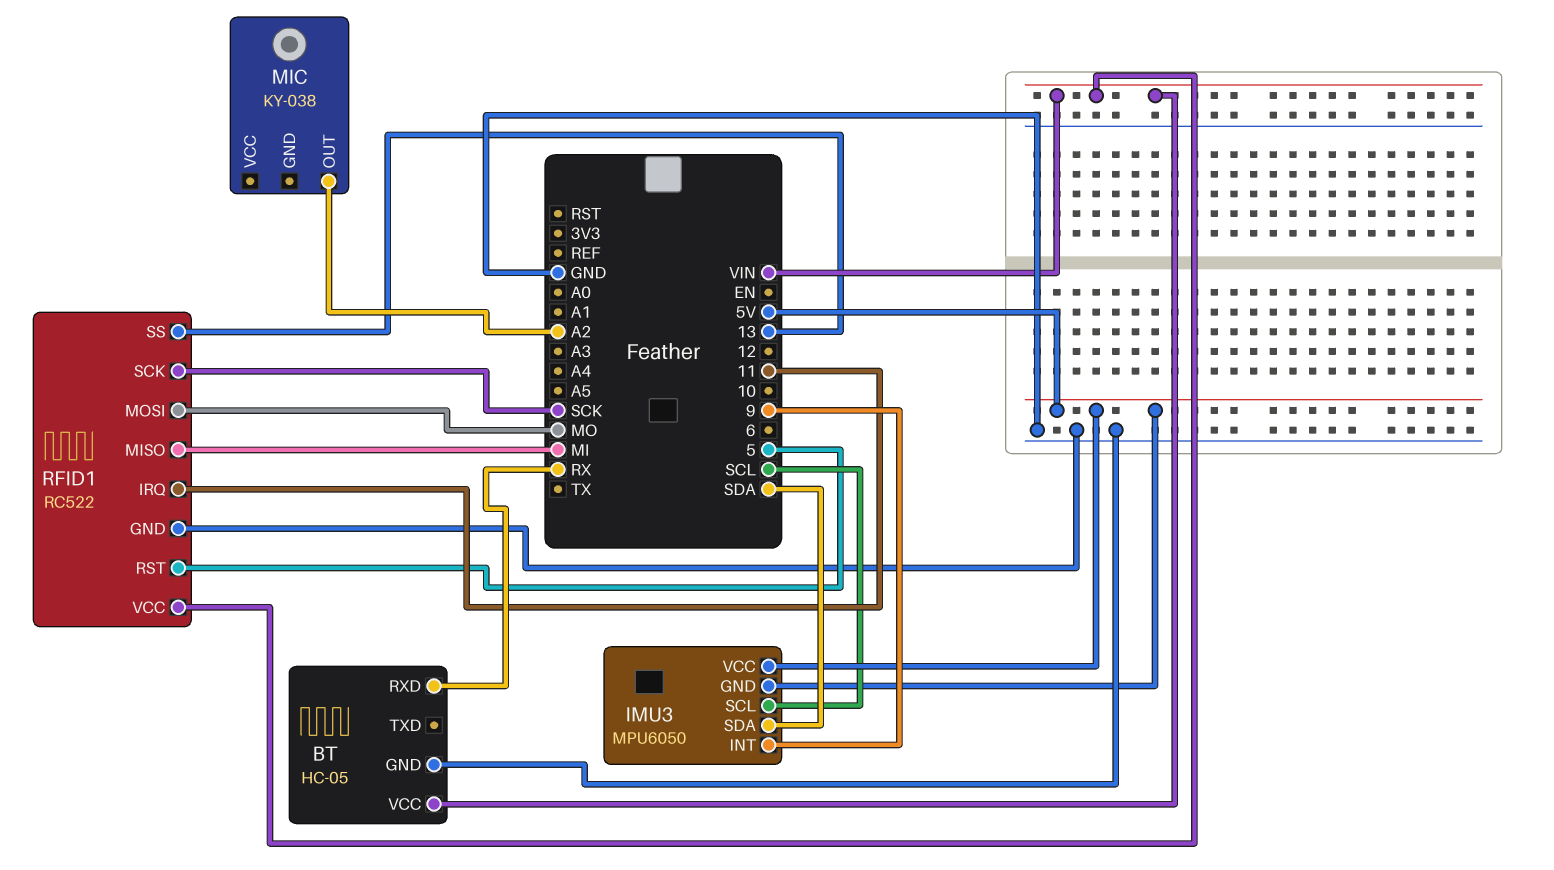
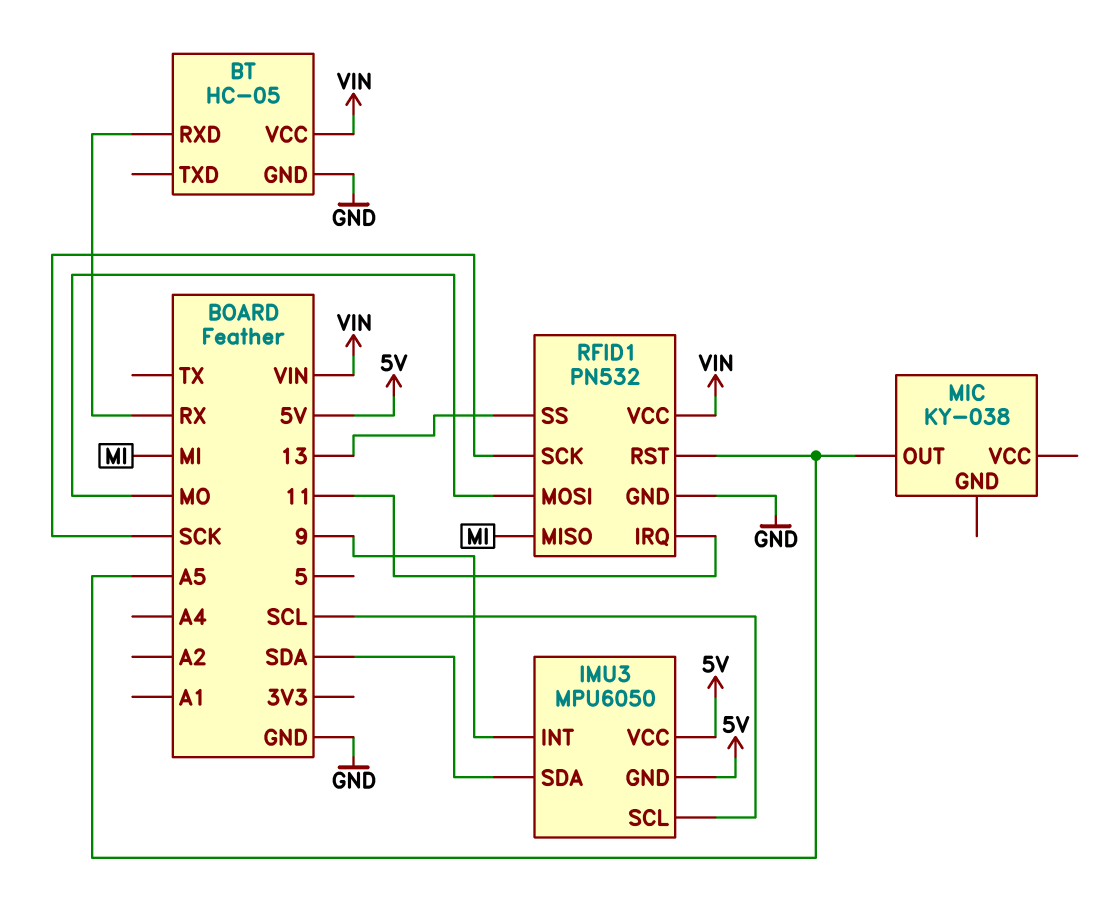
MIC pin OUT: A2 -> A5
RFID1: RC522 -> PN532
RFID1 pin RST: 5 -> A5

